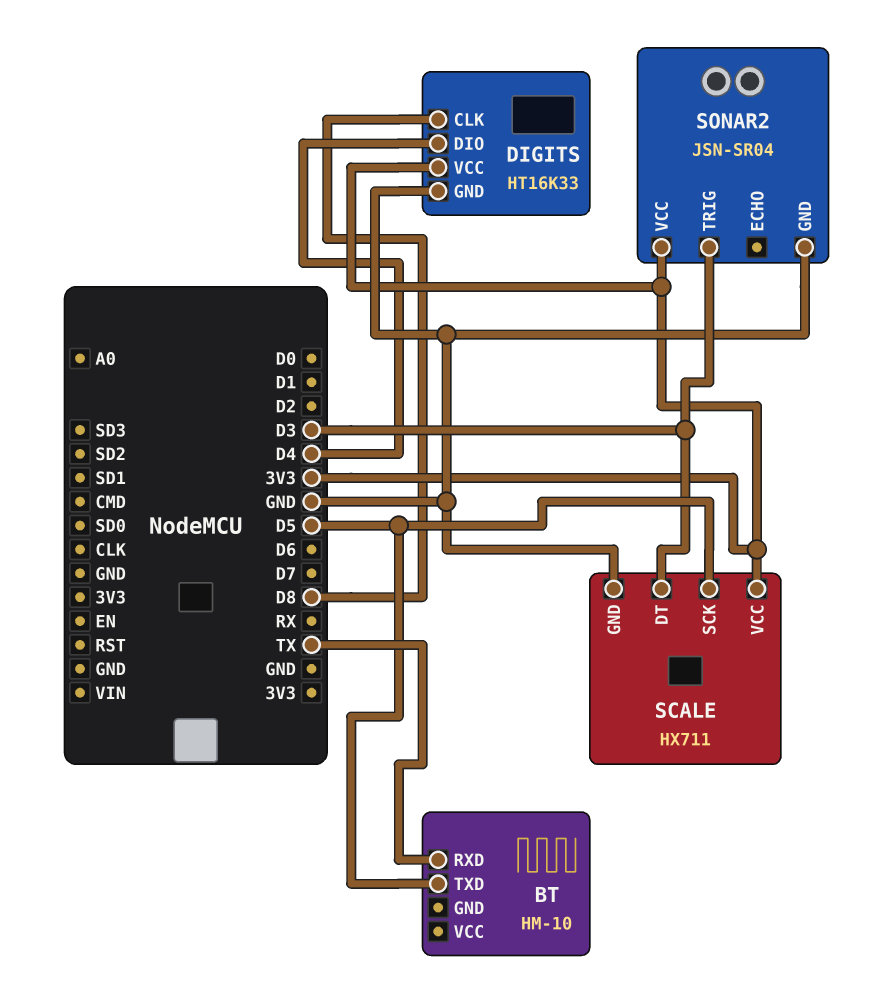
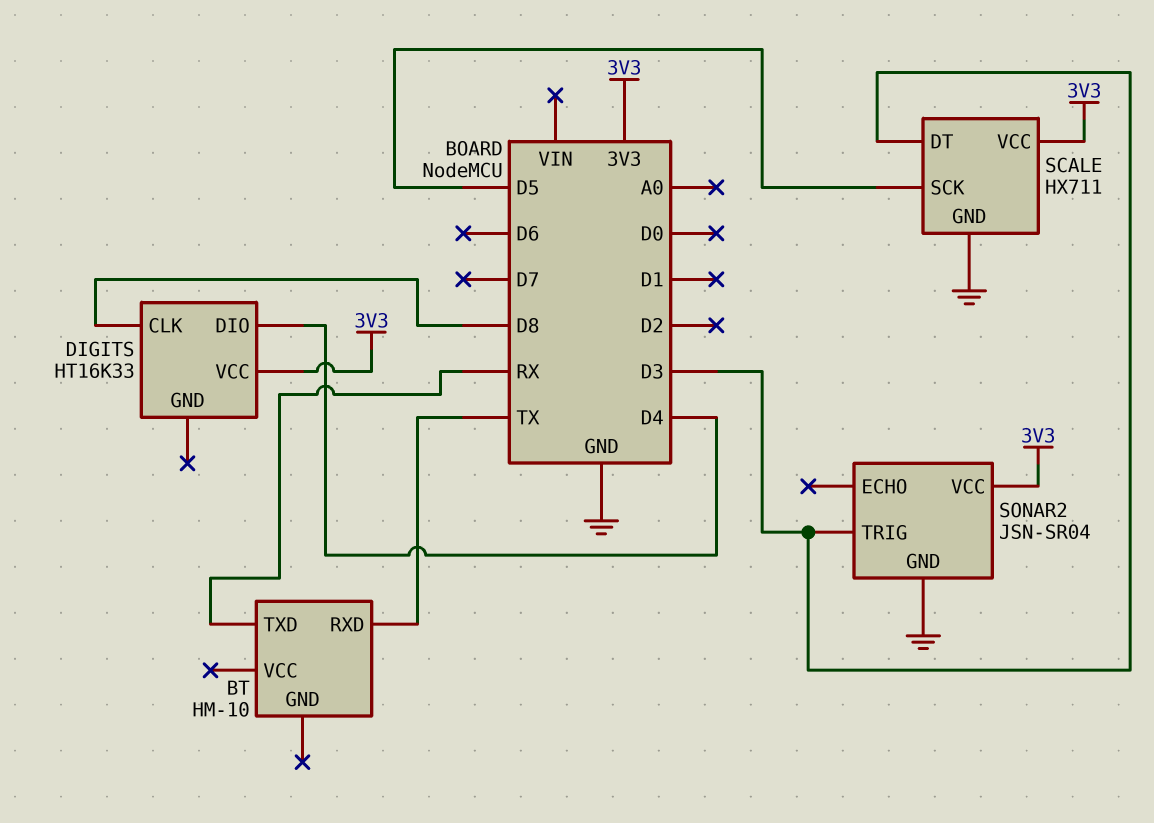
BT pin TXD: D5 -> RX
DIGITS pin GND: GND -> none

